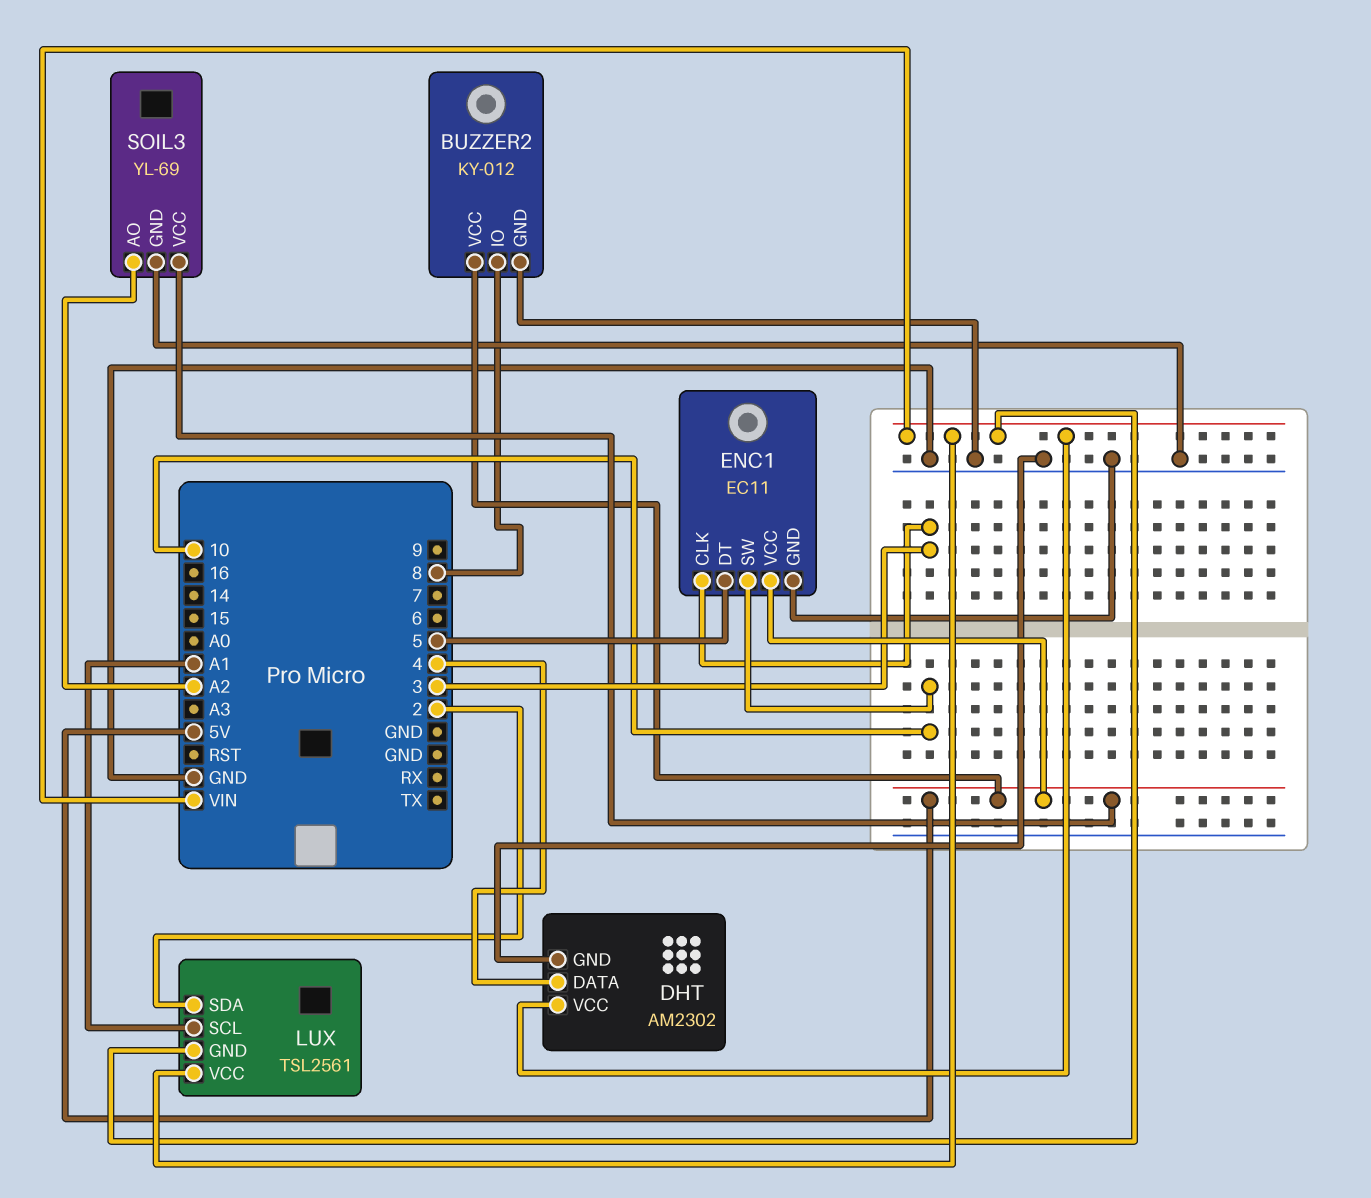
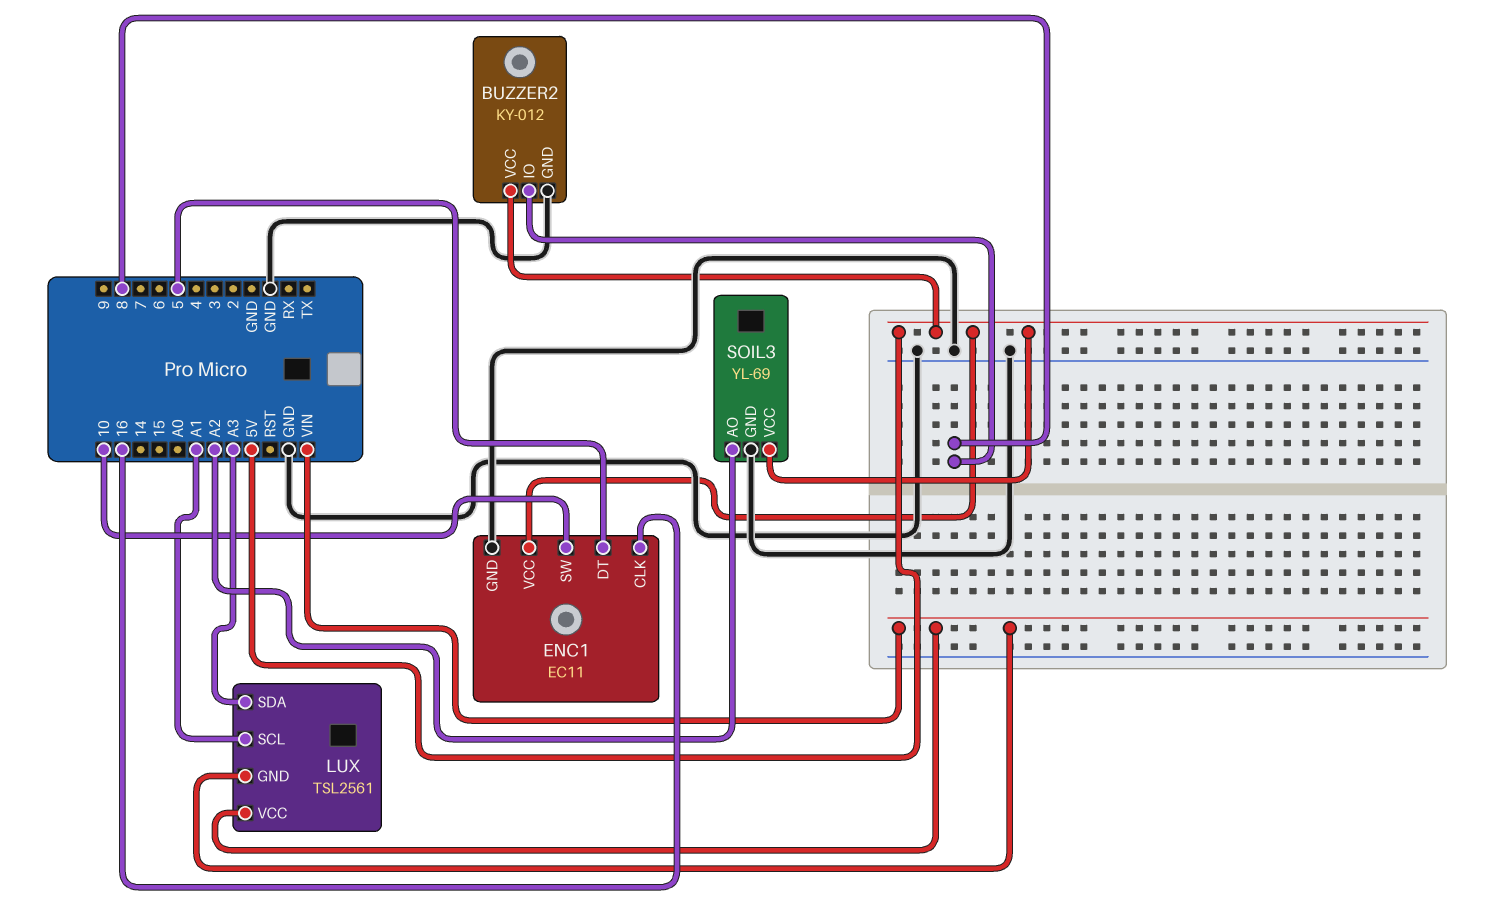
DHT: AM2302 -> none
DHT pin DATA: 4 -> none
DHT pin GND: GND -> none
DHT pin VCC: VIN -> none
ENC1 pin CLK: 3 -> 16
LUX pin SDA: 2 -> A3

